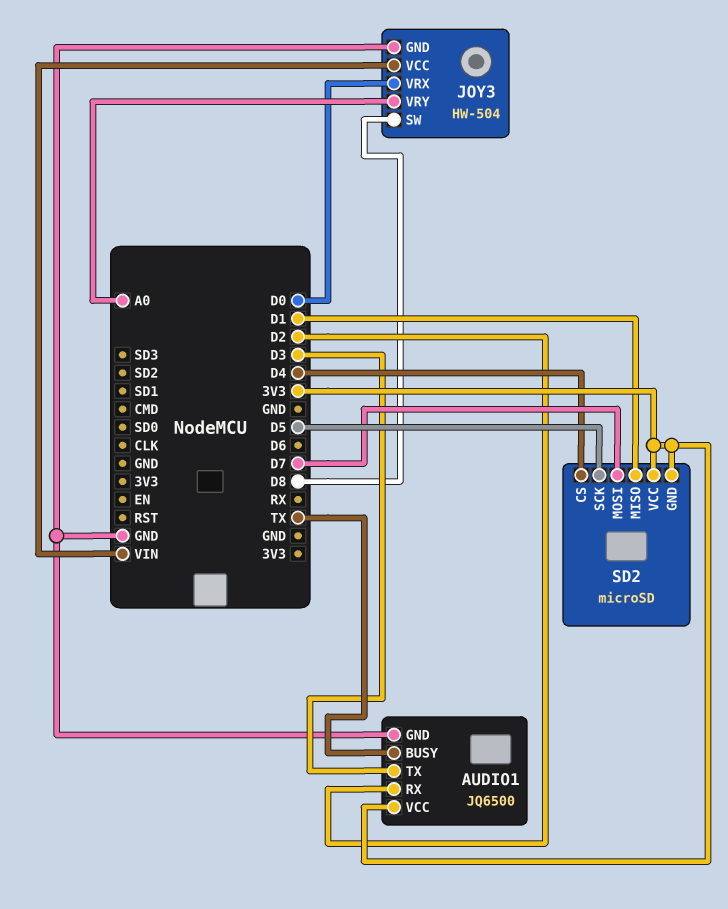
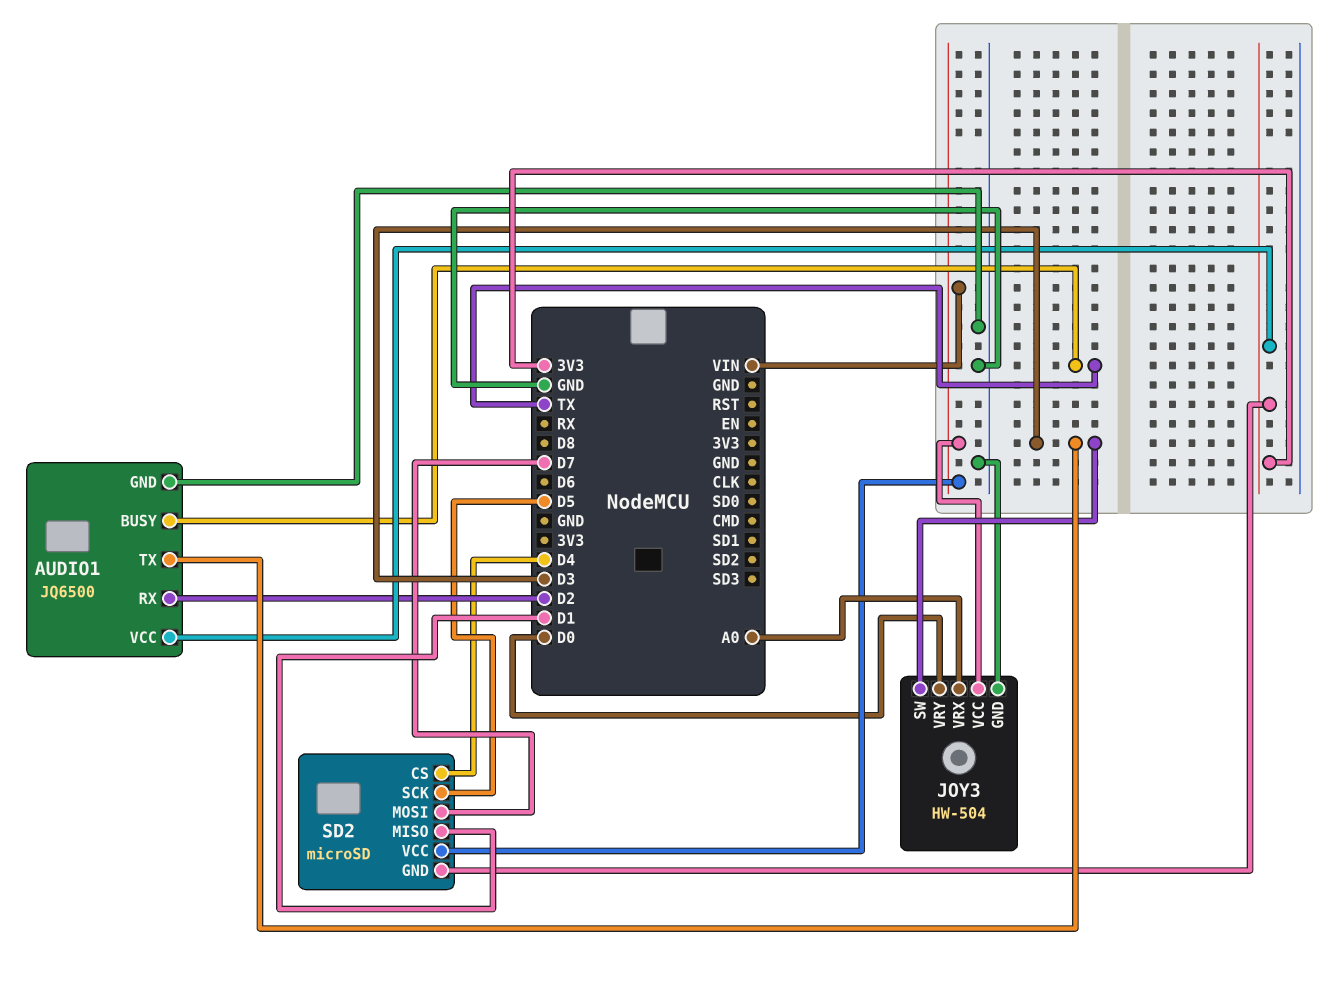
JOY3 pin SW: D8 -> D3
JOY3 pin VRX: D0 -> A0
JOY3 pin VRY: A0 -> D0
SD2 pin VCC: 3V3 -> VIN

